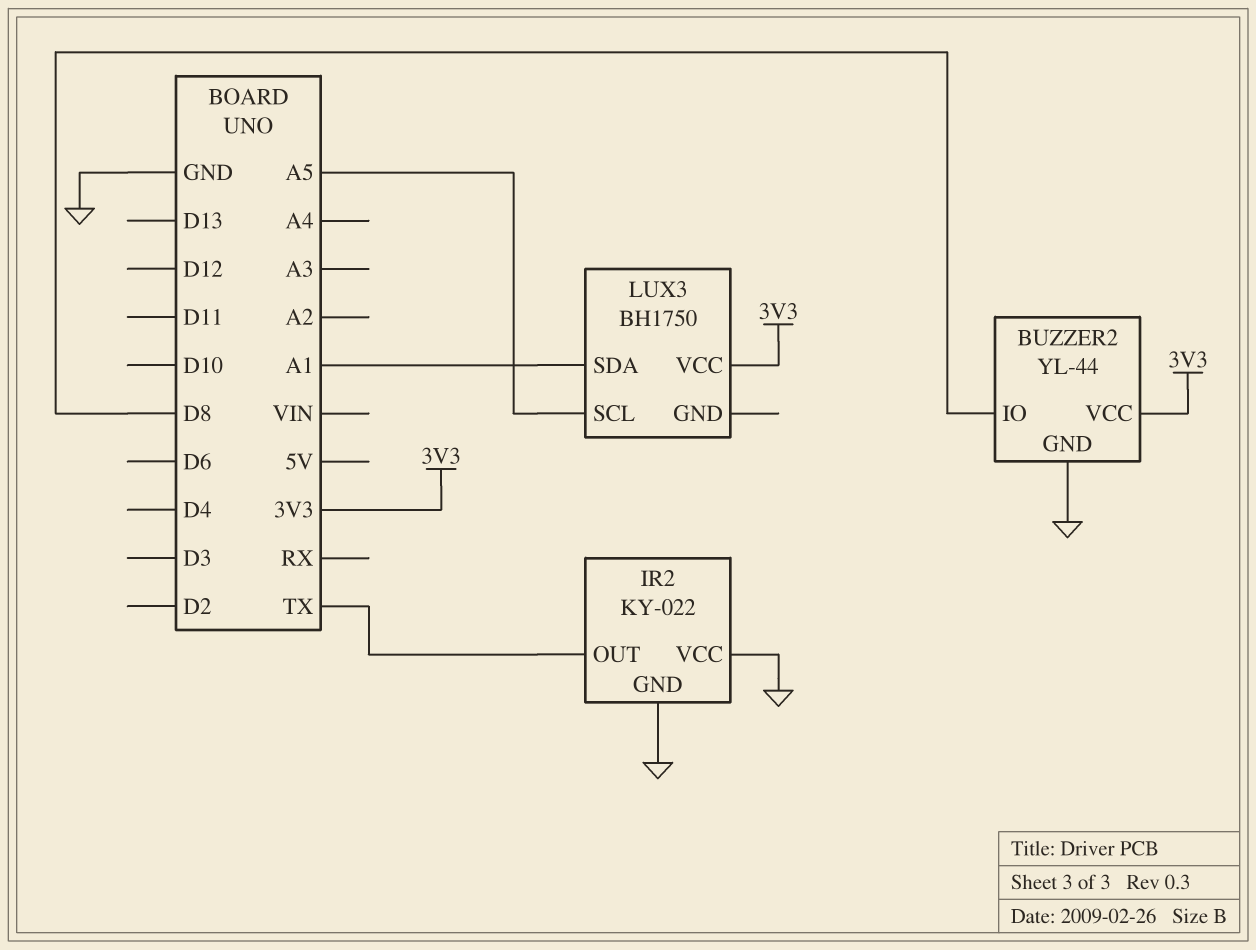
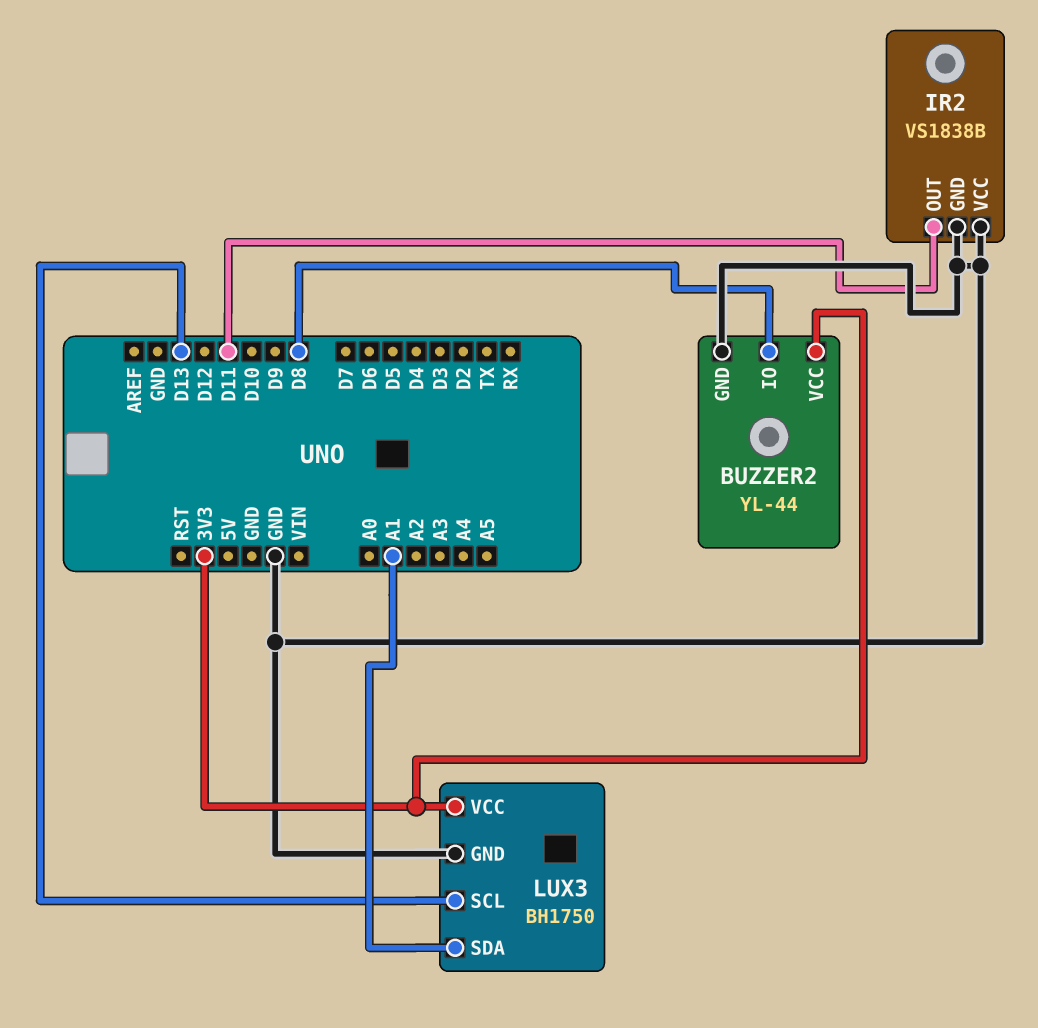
IR2: KY-022 -> VS1838B
IR2 pin OUT: TX -> D11
LUX3 pin GND: none -> GND
LUX3 pin SCL: A5 -> D13

